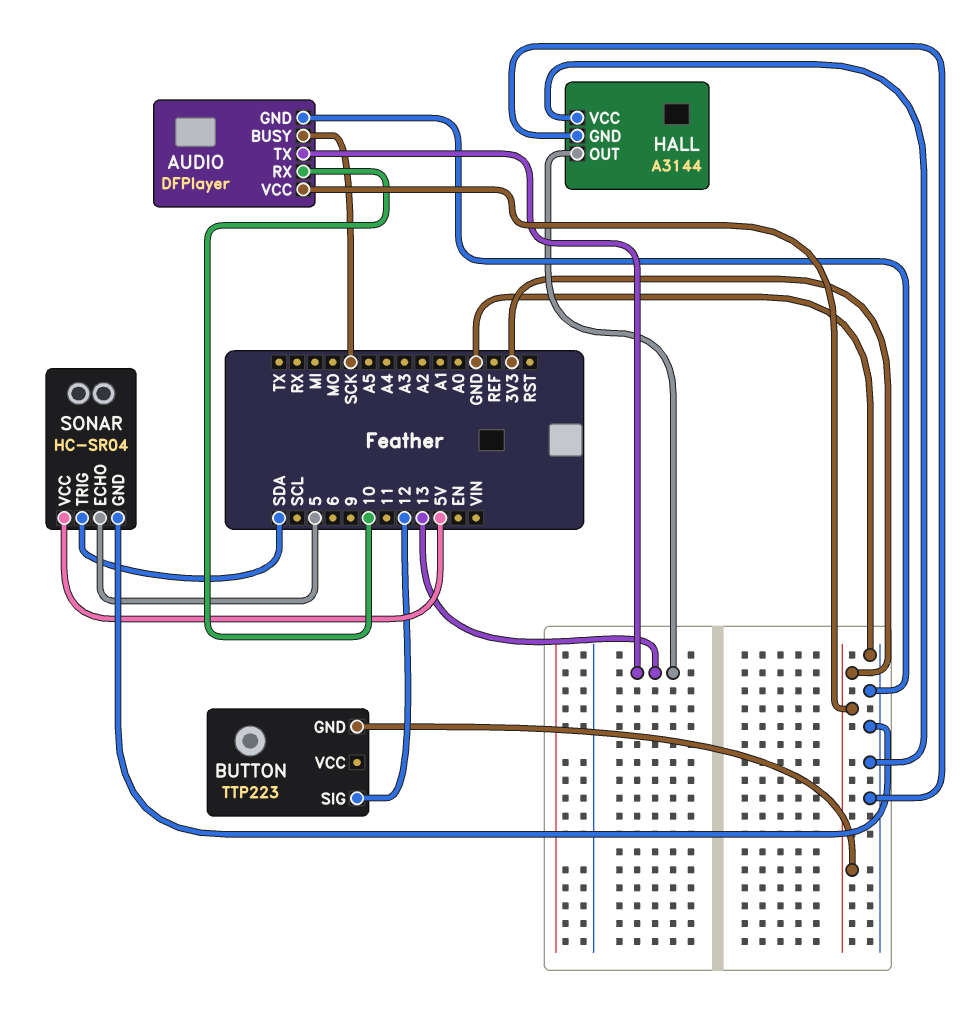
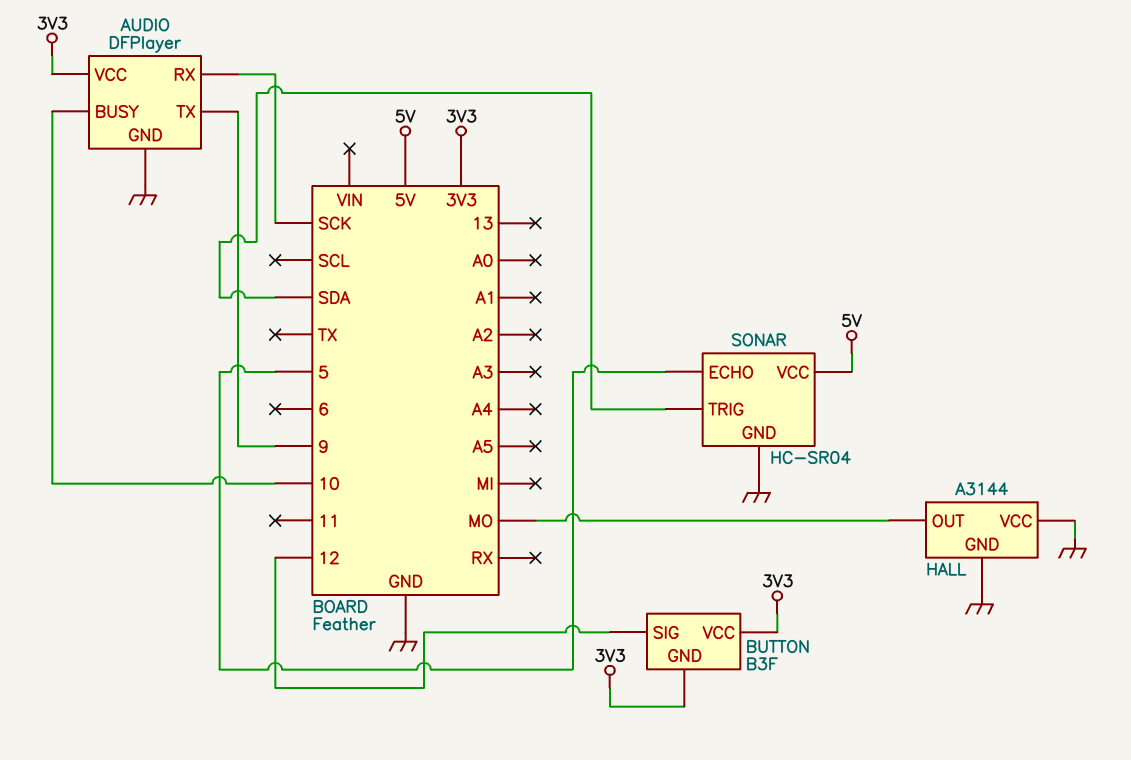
AUDIO pin BUSY: SCK -> 10
AUDIO pin RX: 10 -> SCK
AUDIO pin TX: 13 -> 9
BUTTON: TTP223 -> B3F
BUTTON pin VCC: none -> 3V3
HALL pin OUT: 13 -> MO

